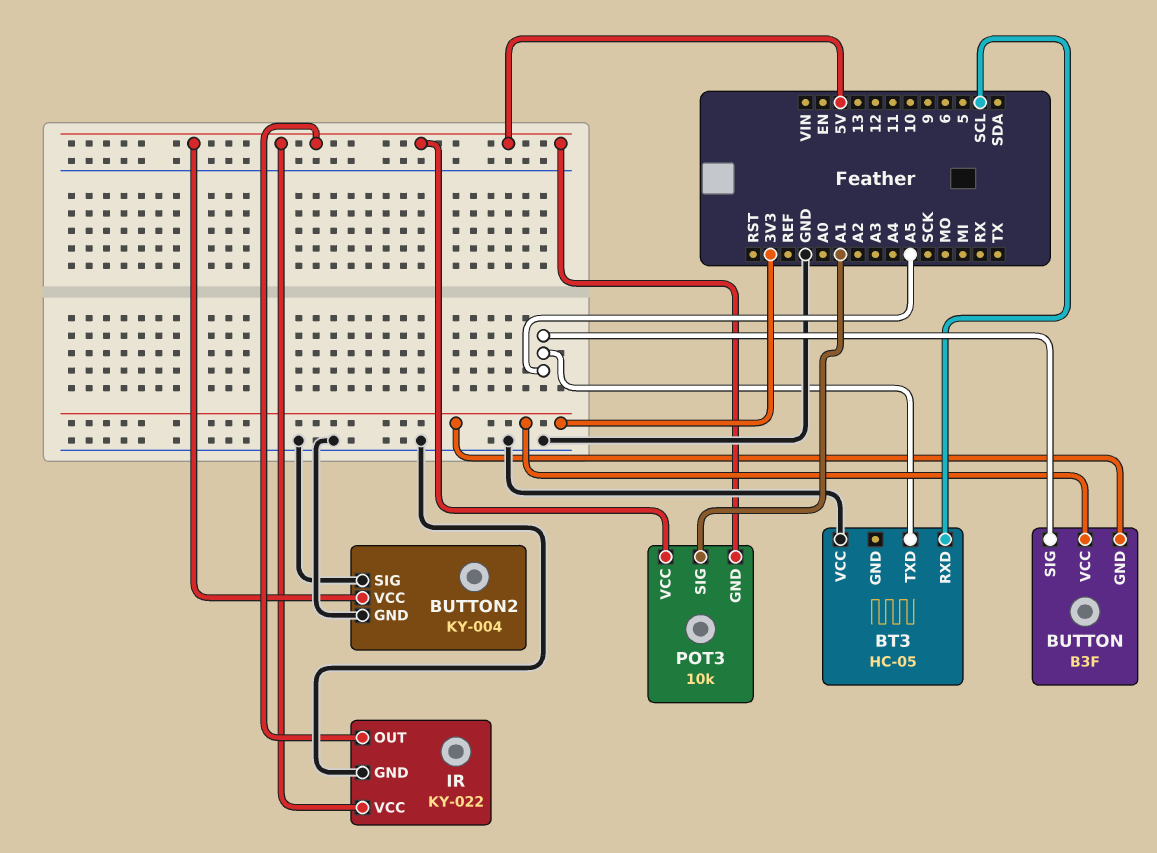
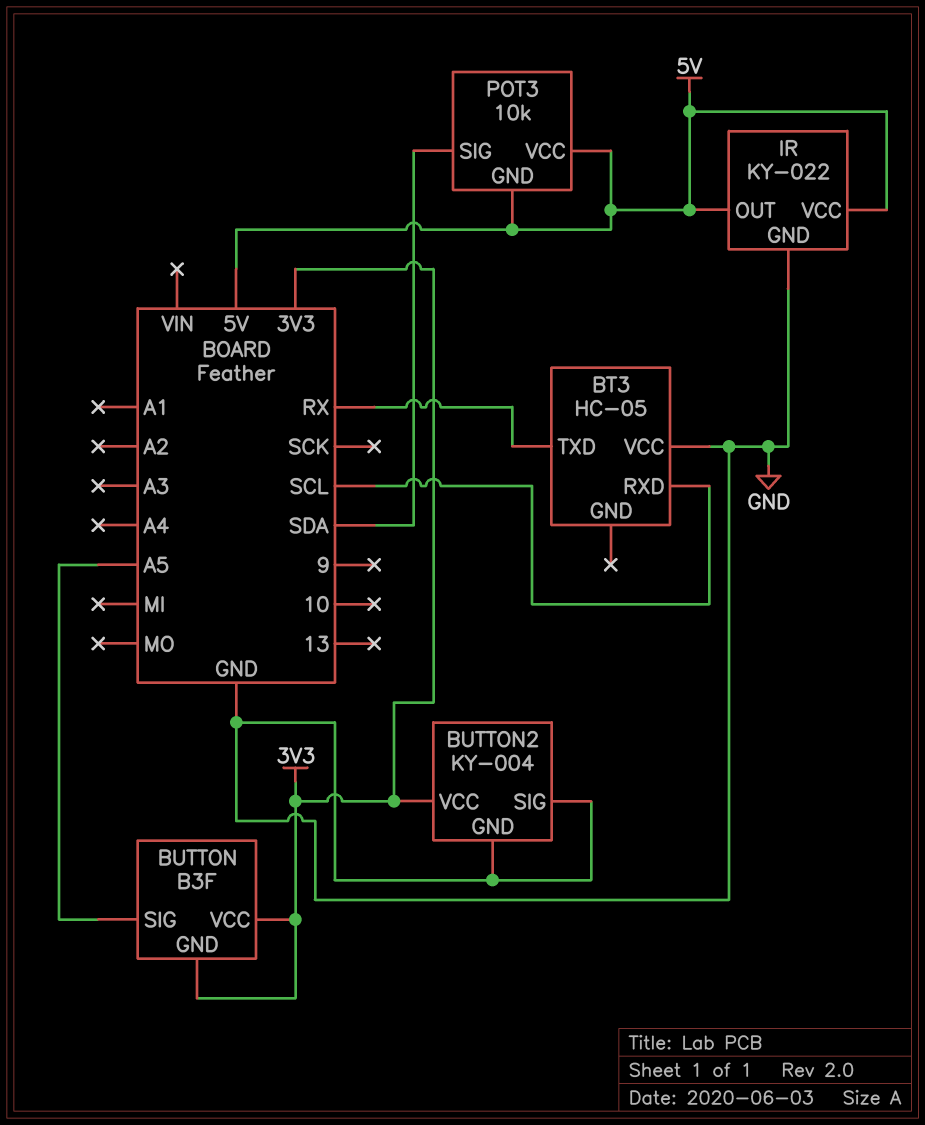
BT3 pin TXD: A5 -> RX
BUTTON2 pin VCC: 5V -> 3V3
POT3 pin SIG: A1 -> SDA

